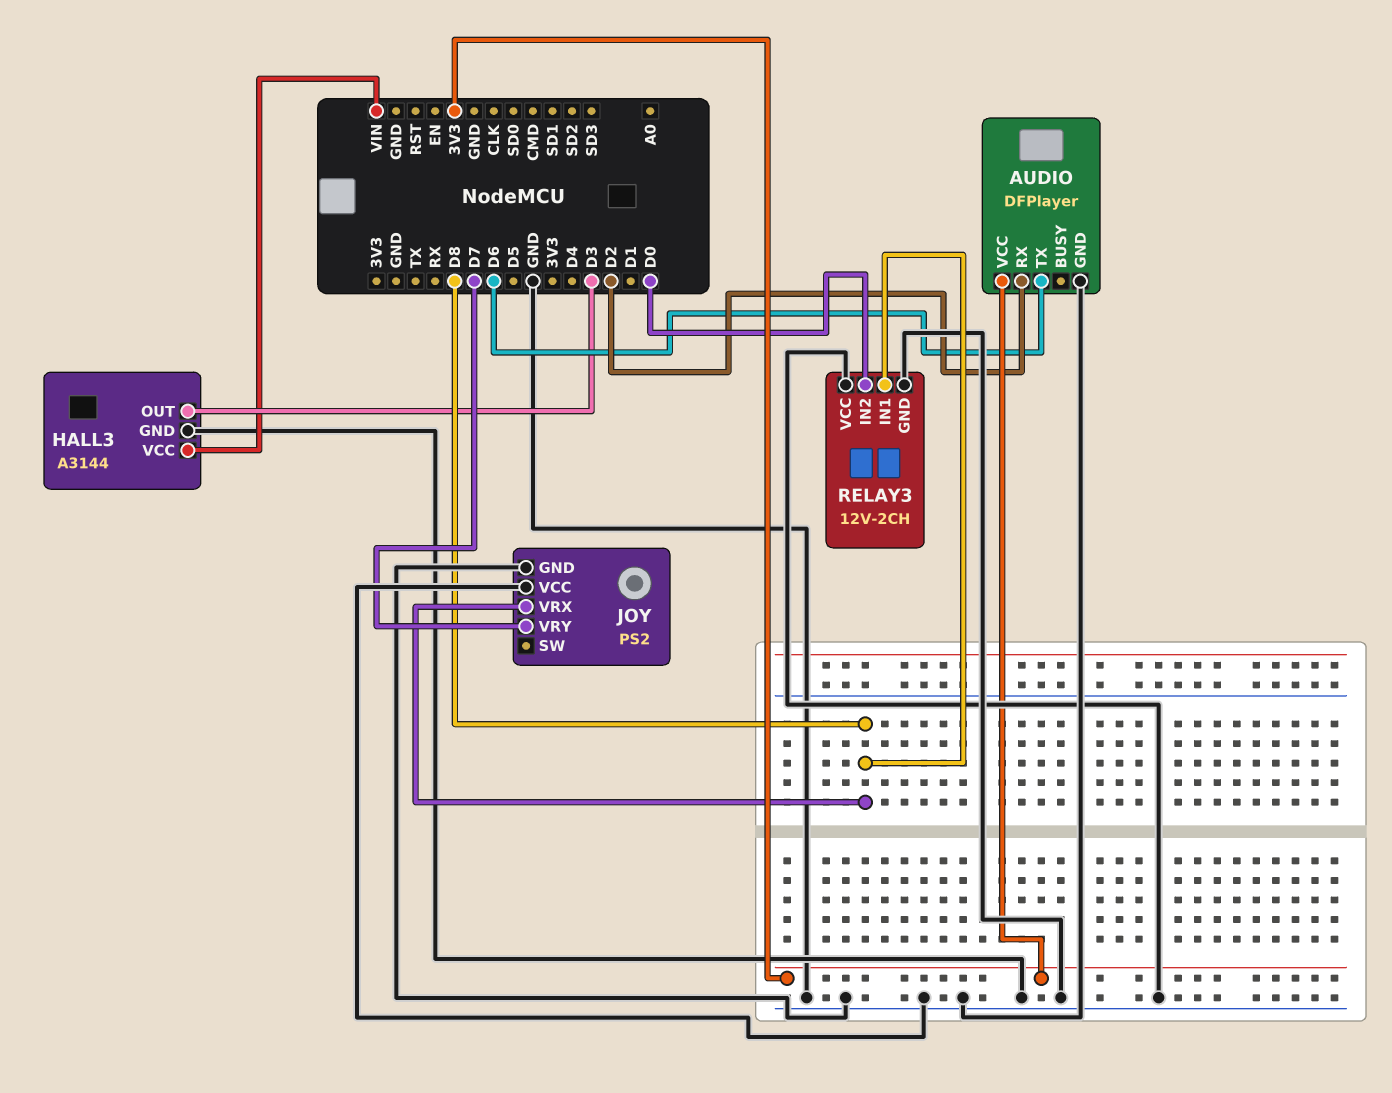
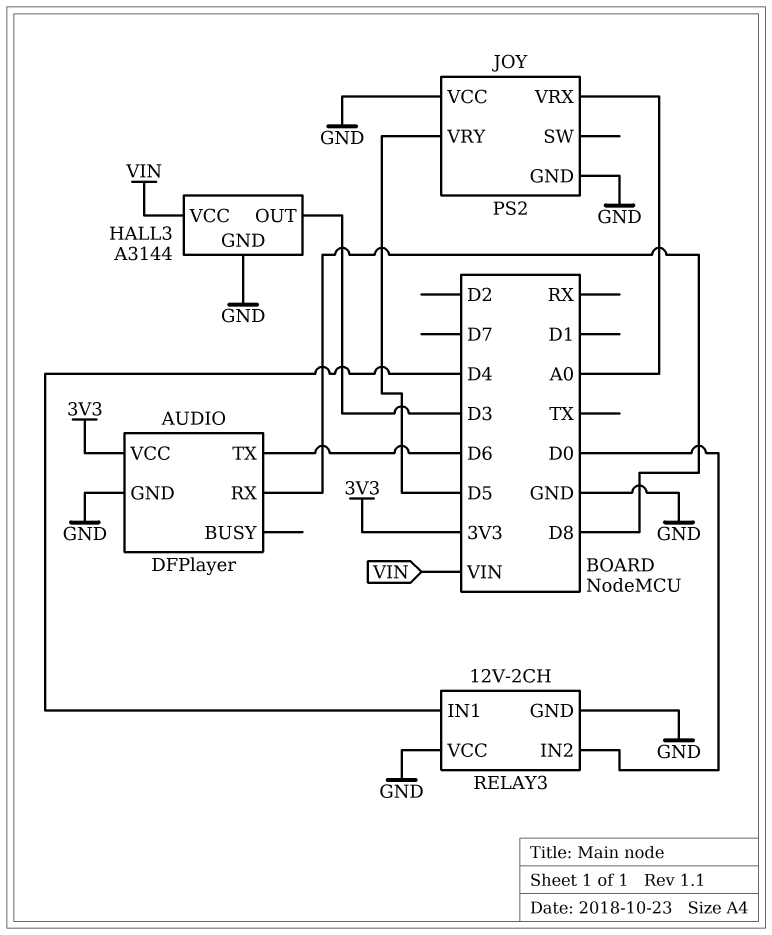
AUDIO pin RX: D2 -> D8
JOY pin VRX: D8 -> A0
JOY pin VRY: D7 -> D5
RELAY3 pin IN1: D8 -> D4

